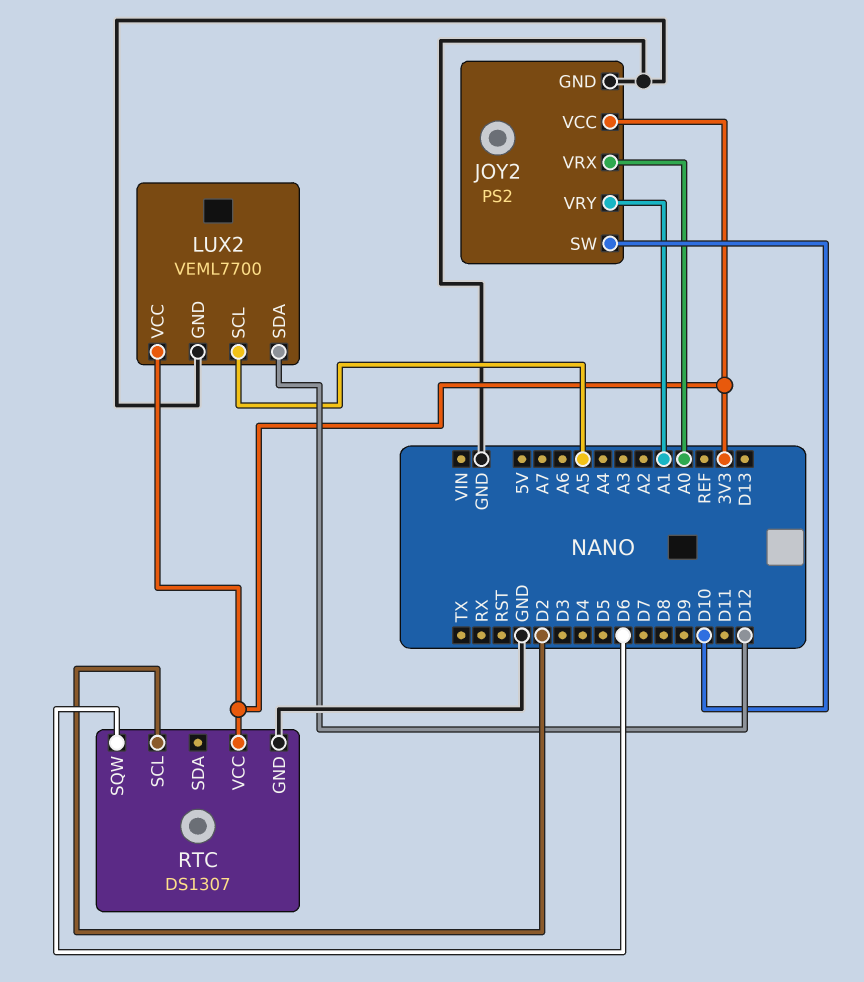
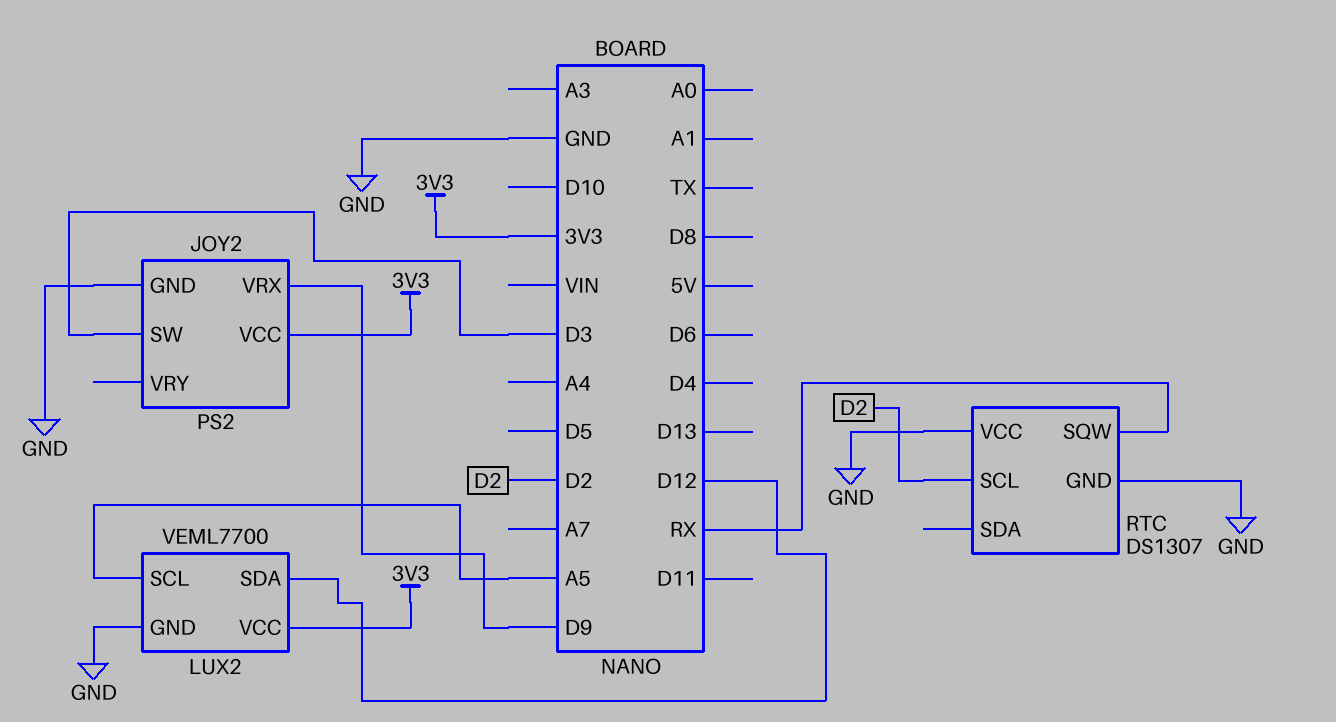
JOY2 pin SW: D10 -> D3
JOY2 pin VRX: A0 -> D9
JOY2 pin VRY: A1 -> none
RTC pin SQW: D6 -> RX
RTC pin VCC: 3V3 -> GND

